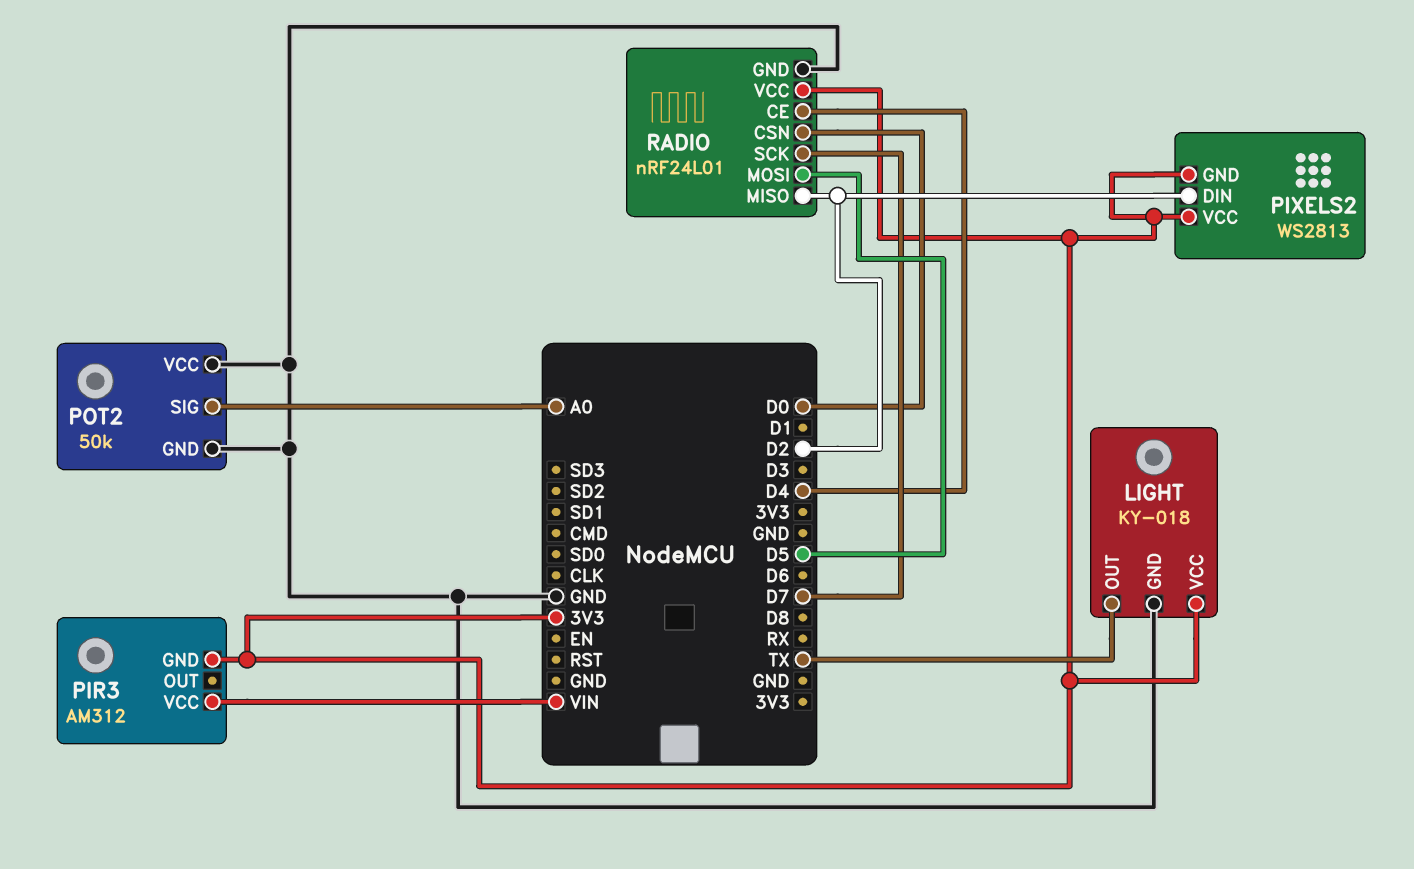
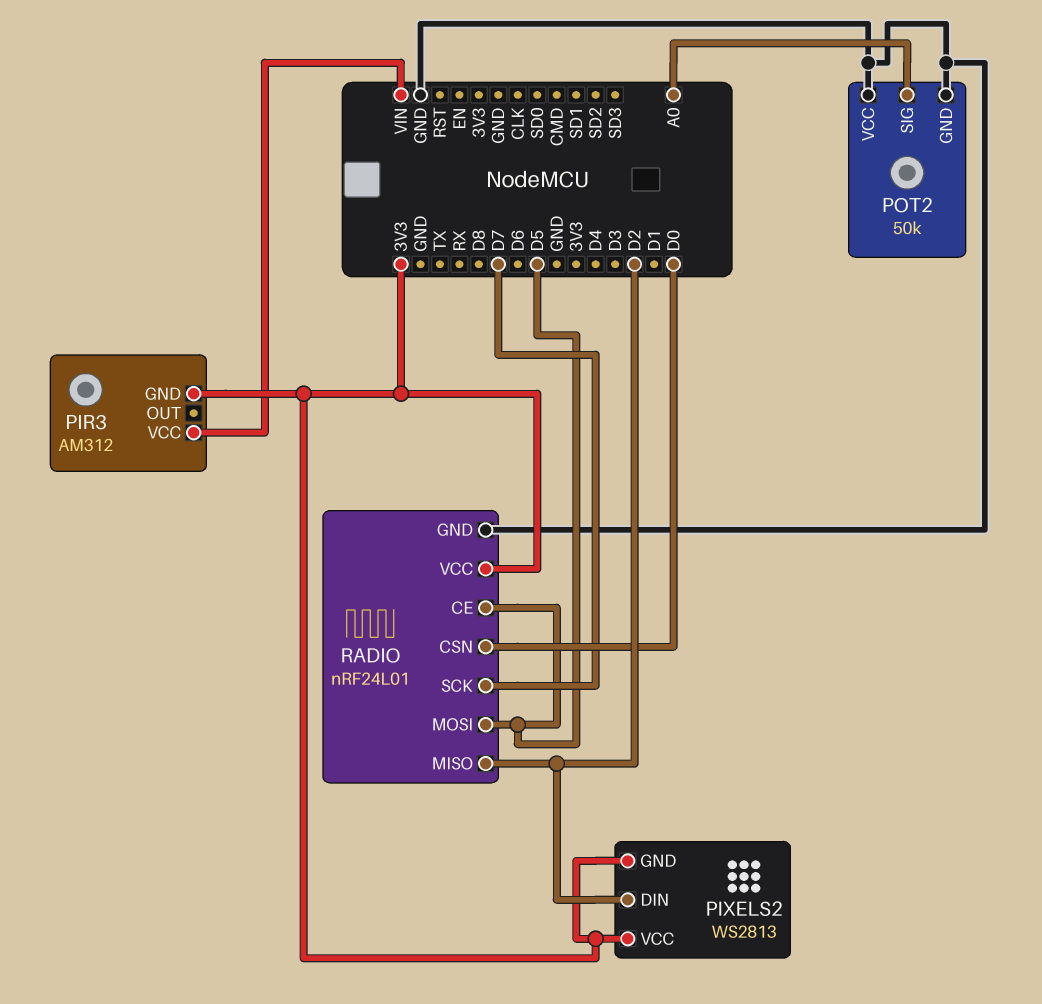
LIGHT: KY-018 -> none
LIGHT pin GND: GND -> none
LIGHT pin OUT: TX -> none
LIGHT pin VCC: 3V3 -> none
RADIO pin CE: D4 -> D5

